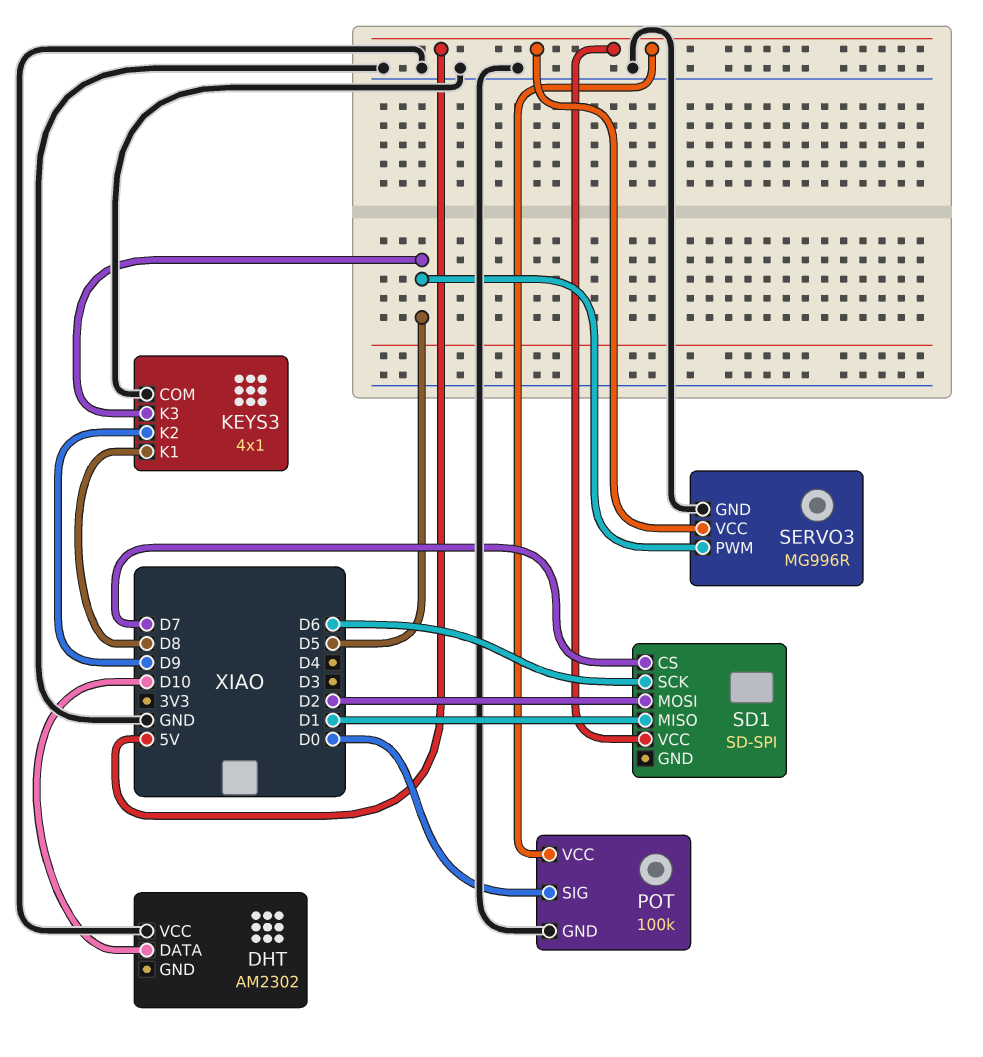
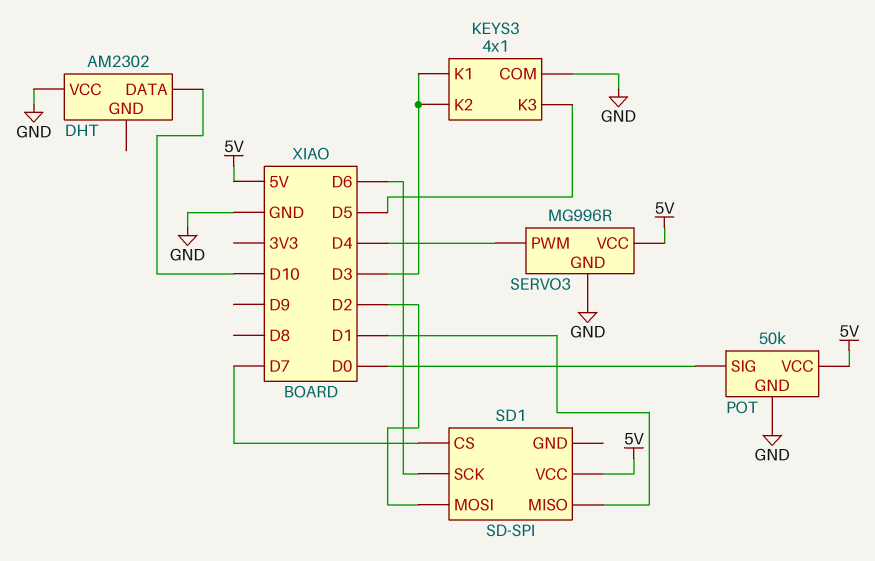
KEYS3 pin K1: D8 -> D3
KEYS3 pin K2: D9 -> D3
POT: 100k -> 50k
SERVO3 pin PWM: D5 -> D4

